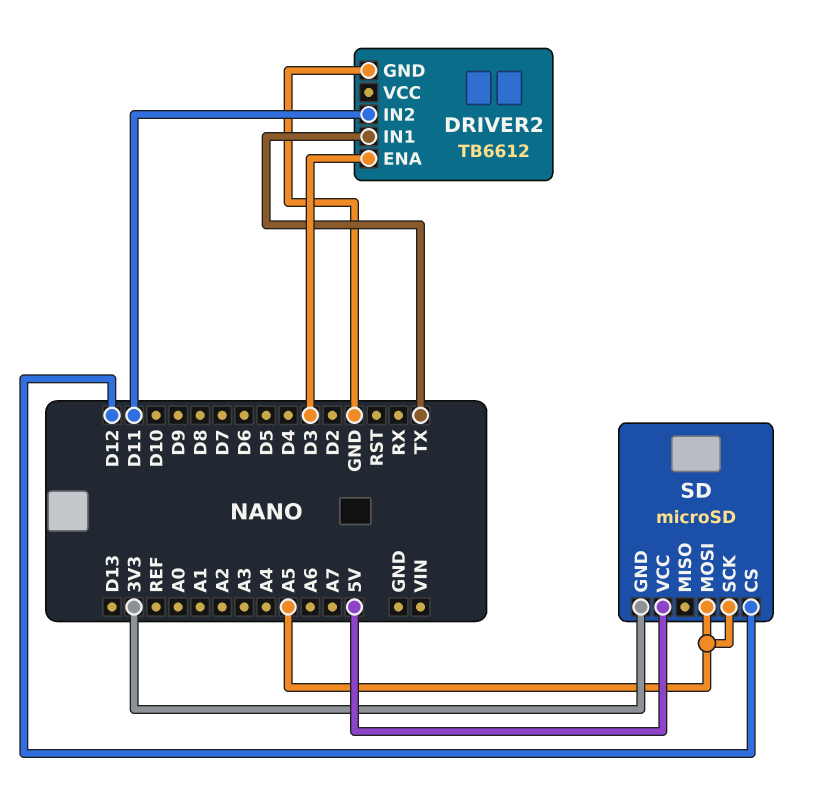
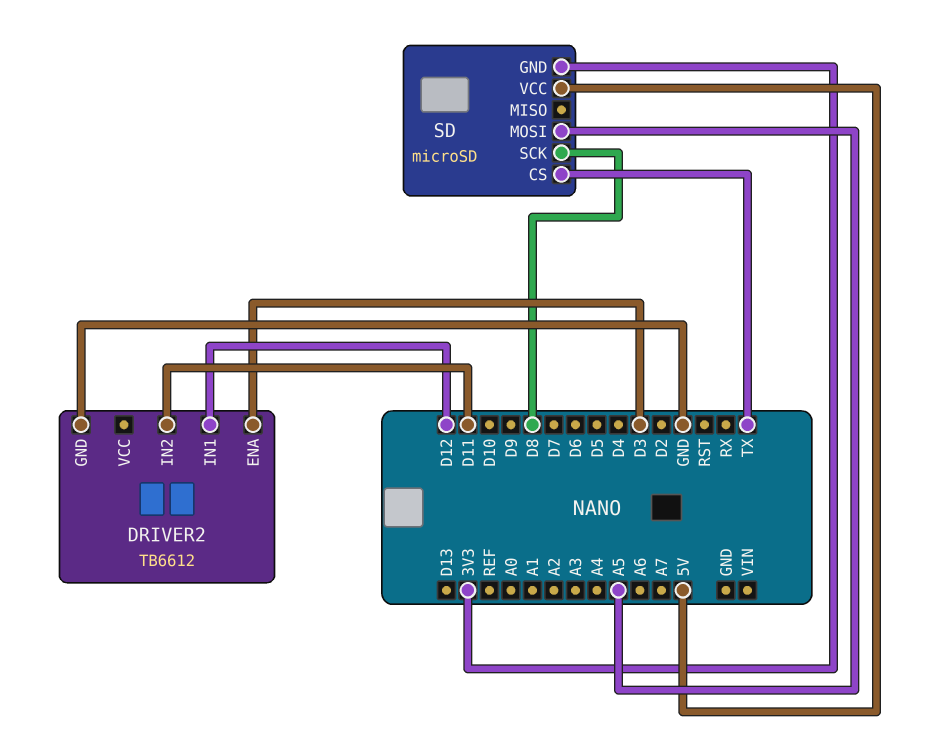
DRIVER2 pin IN1: TX -> D12
SD pin CS: D12 -> TX
SD pin SCK: A5 -> D8

